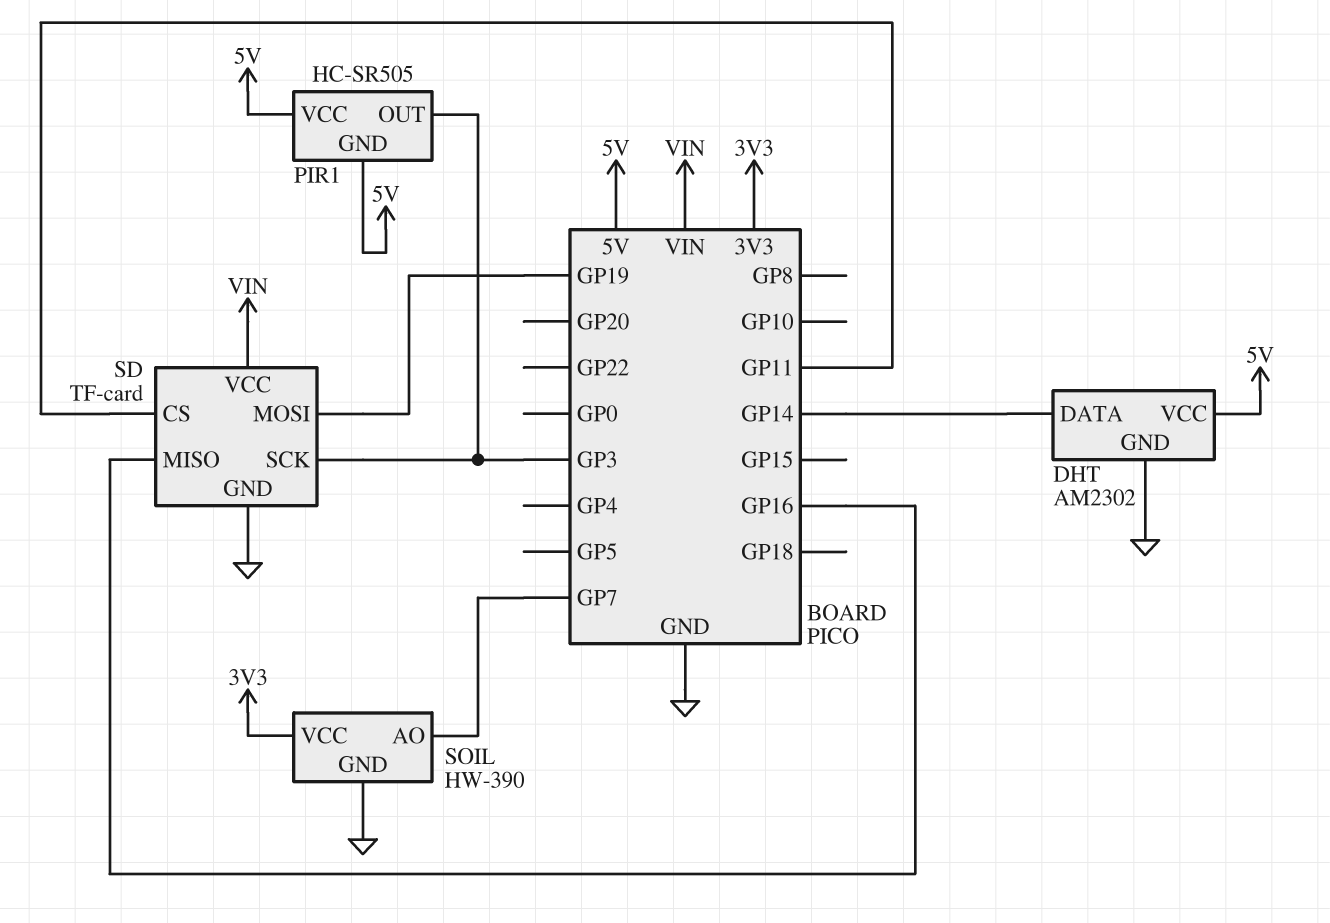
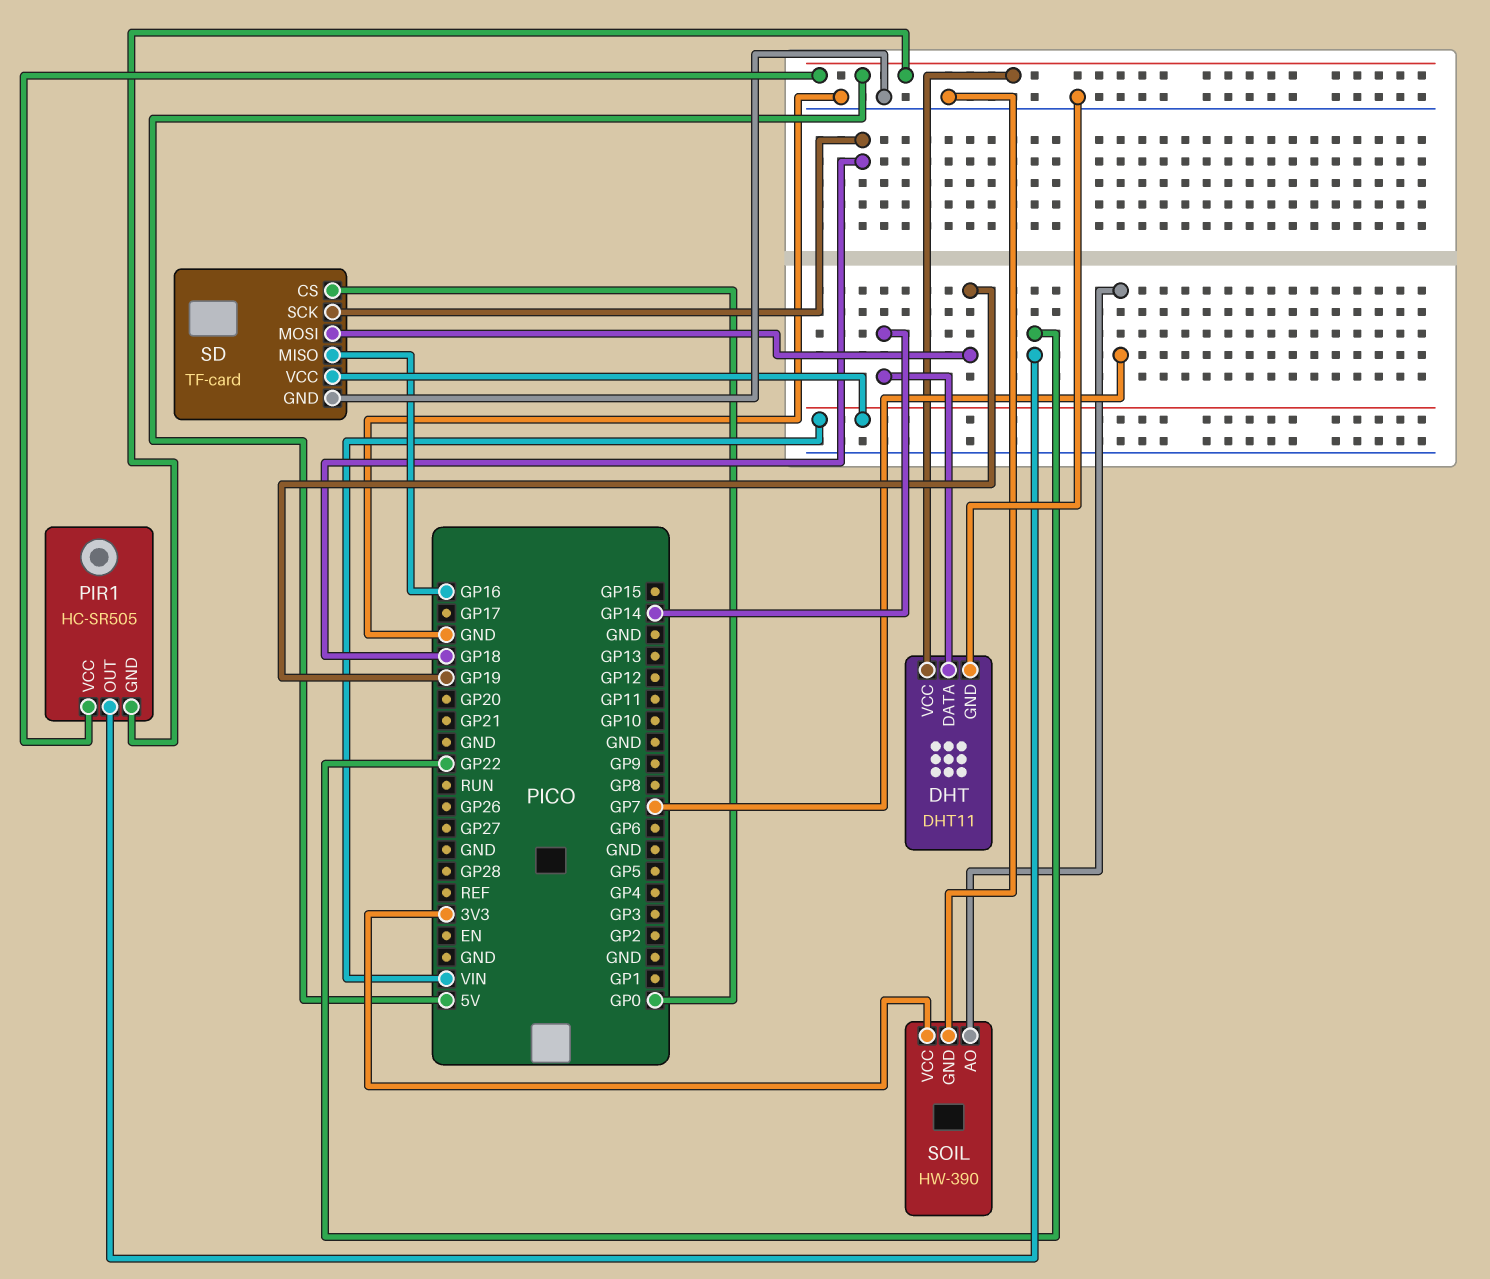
DHT: AM2302 -> DHT11
PIR1 pin OUT: GP3 -> GP22
SD pin CS: GP11 -> GP0
SD pin SCK: GP3 -> GP18

